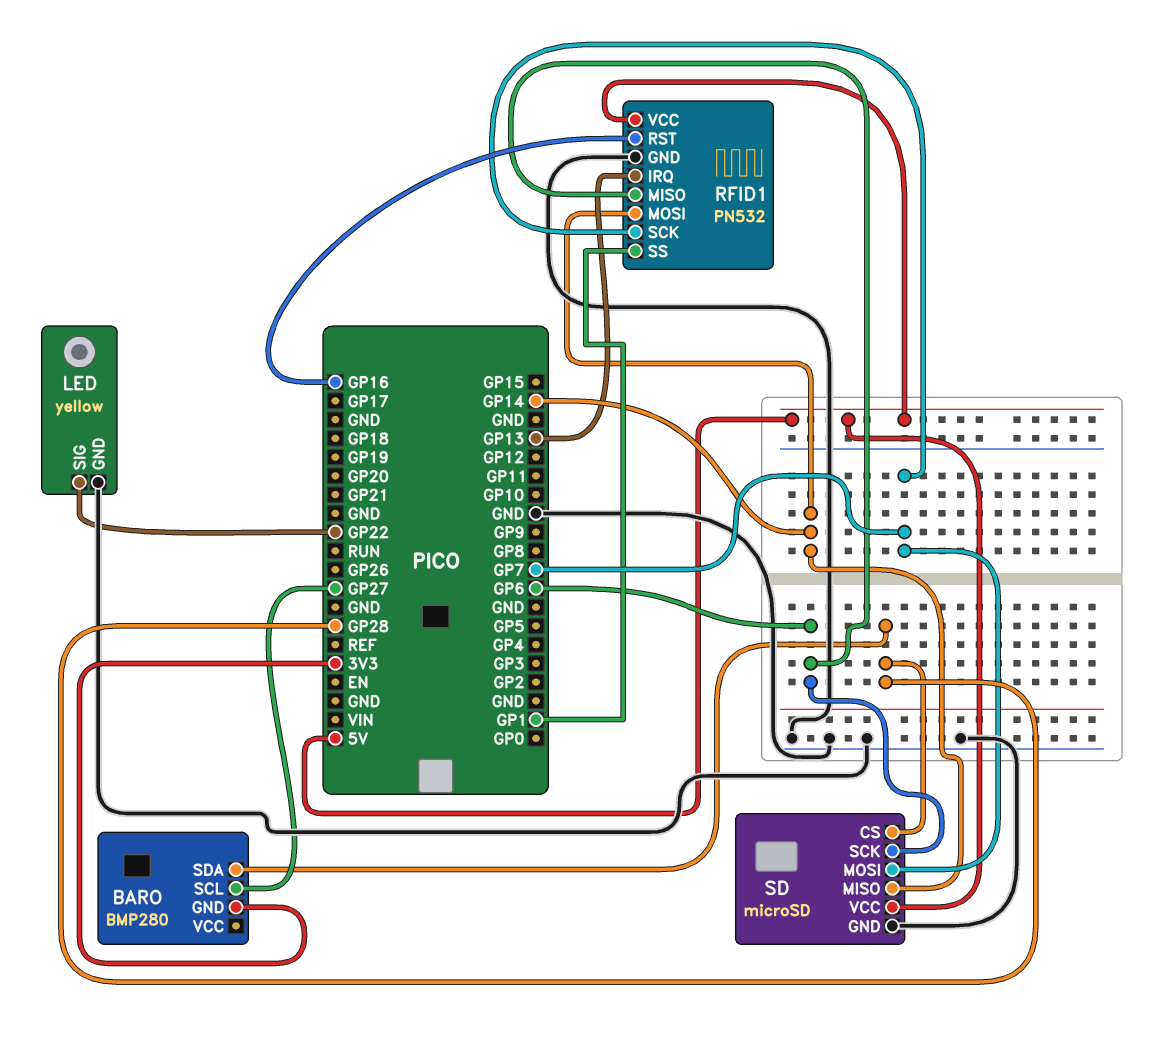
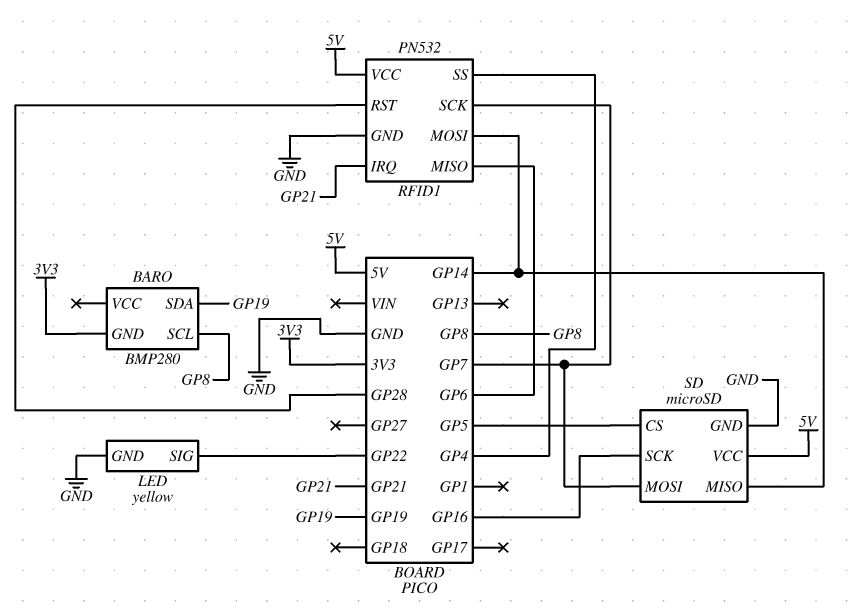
BARO pin SCL: GP27 -> GP8
BARO pin SDA: GP28 -> GP19
RFID1 pin IRQ: GP13 -> GP21
RFID1 pin RST: GP16 -> GP28
RFID1 pin SS: GP1 -> GP4
SD pin CS: GP28 -> GP5
SD pin SCK: GP6 -> GP16

